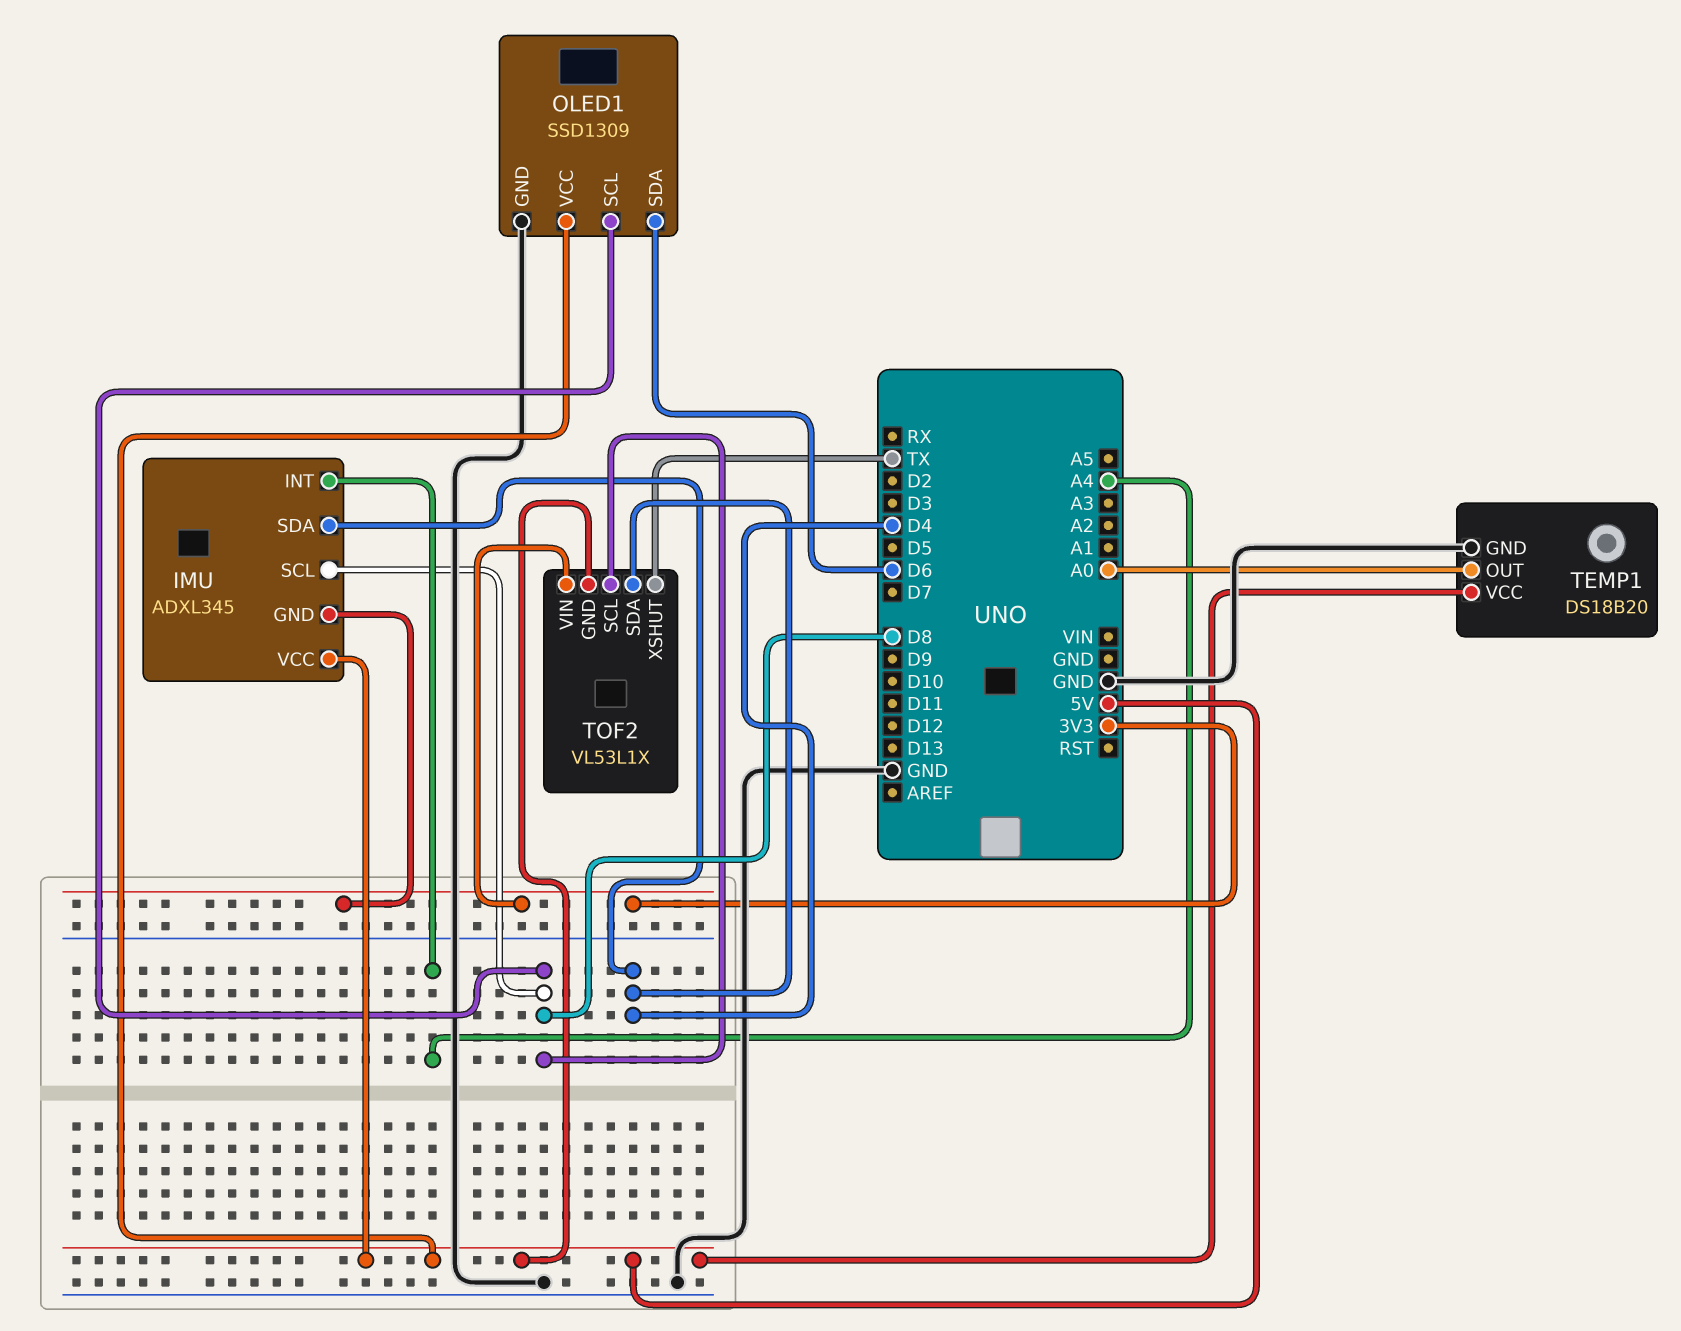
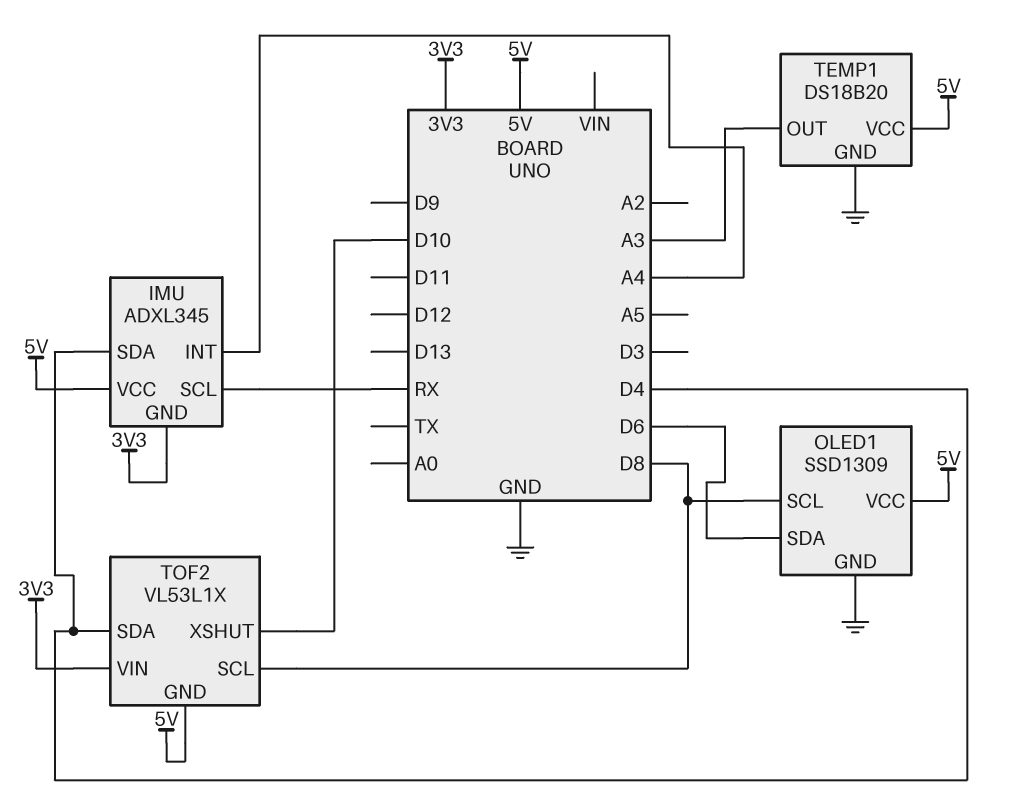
IMU pin SCL: D8 -> RX
TEMP1 pin OUT: A0 -> A3
TOF2 pin XSHUT: TX -> D10

